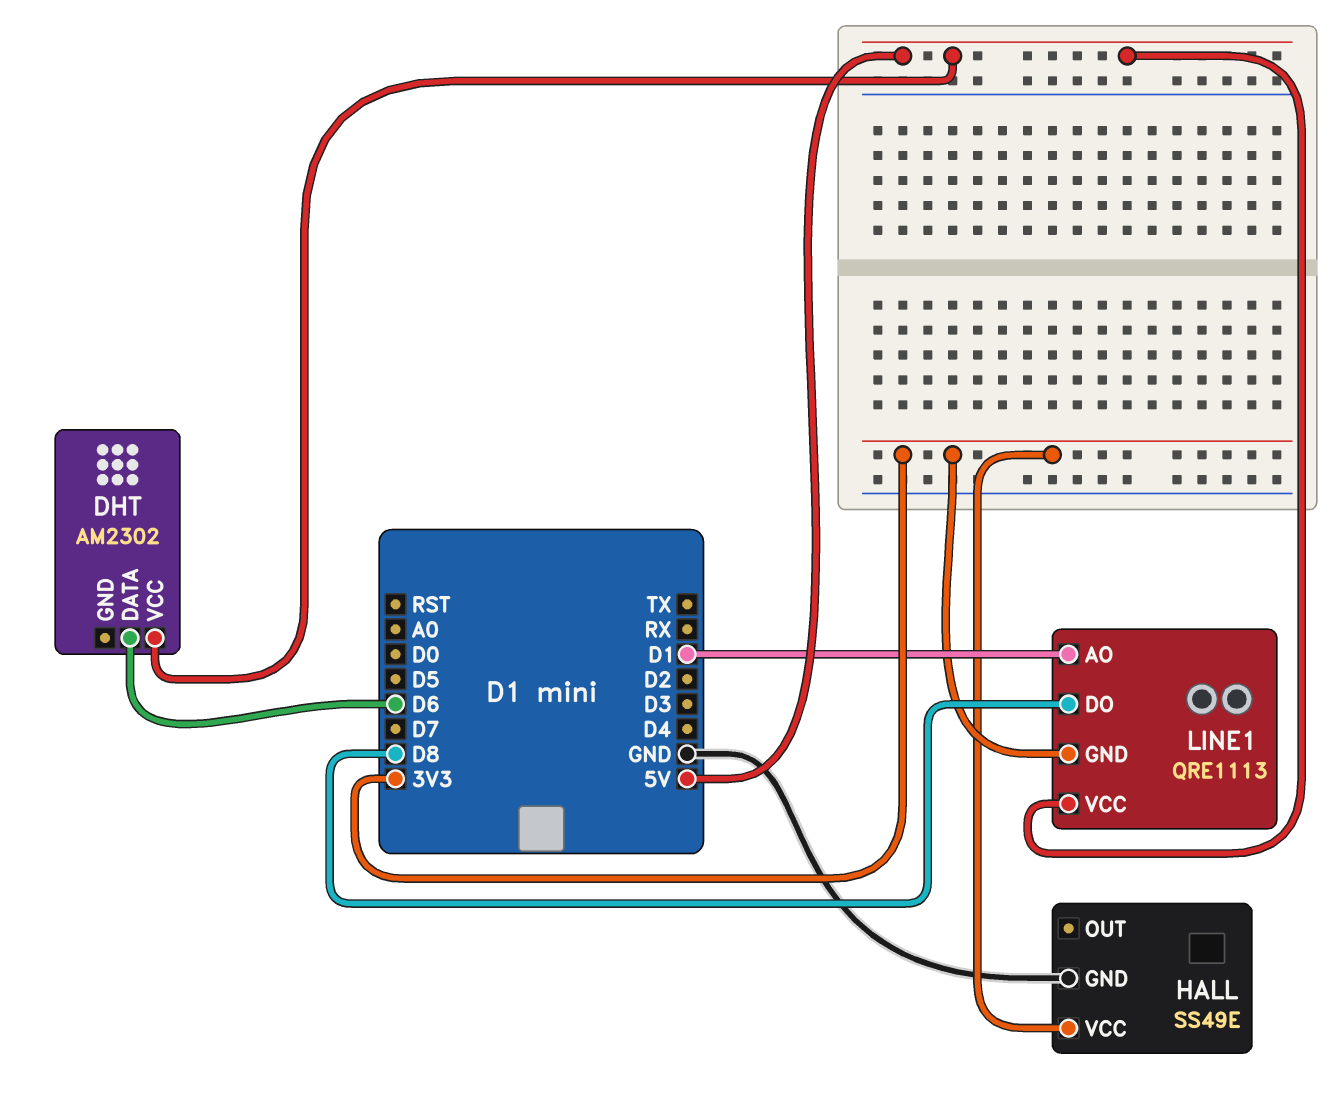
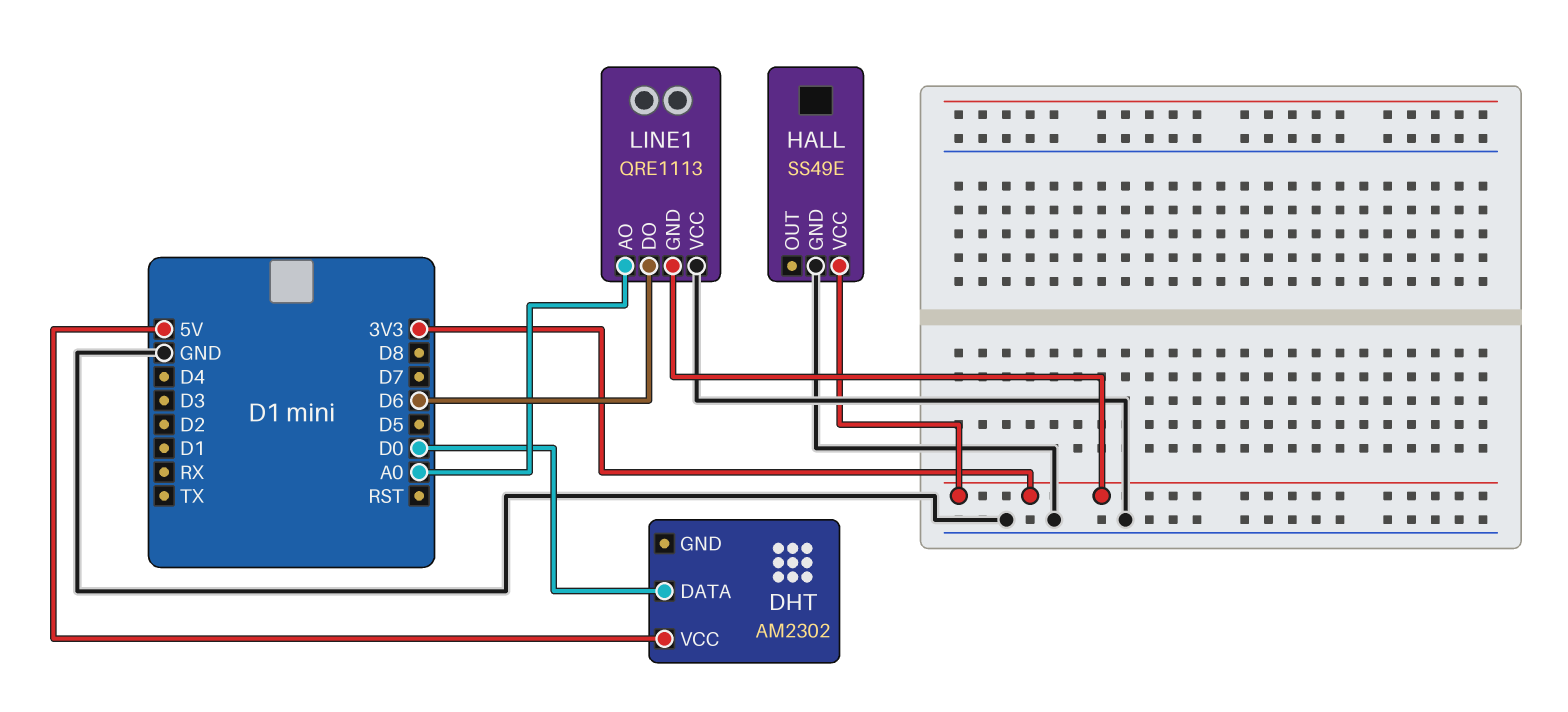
DHT pin DATA: D6 -> D0
LINE1 pin AO: D1 -> A0
LINE1 pin DO: D8 -> D6
LINE1 pin VCC: 5V -> GND

